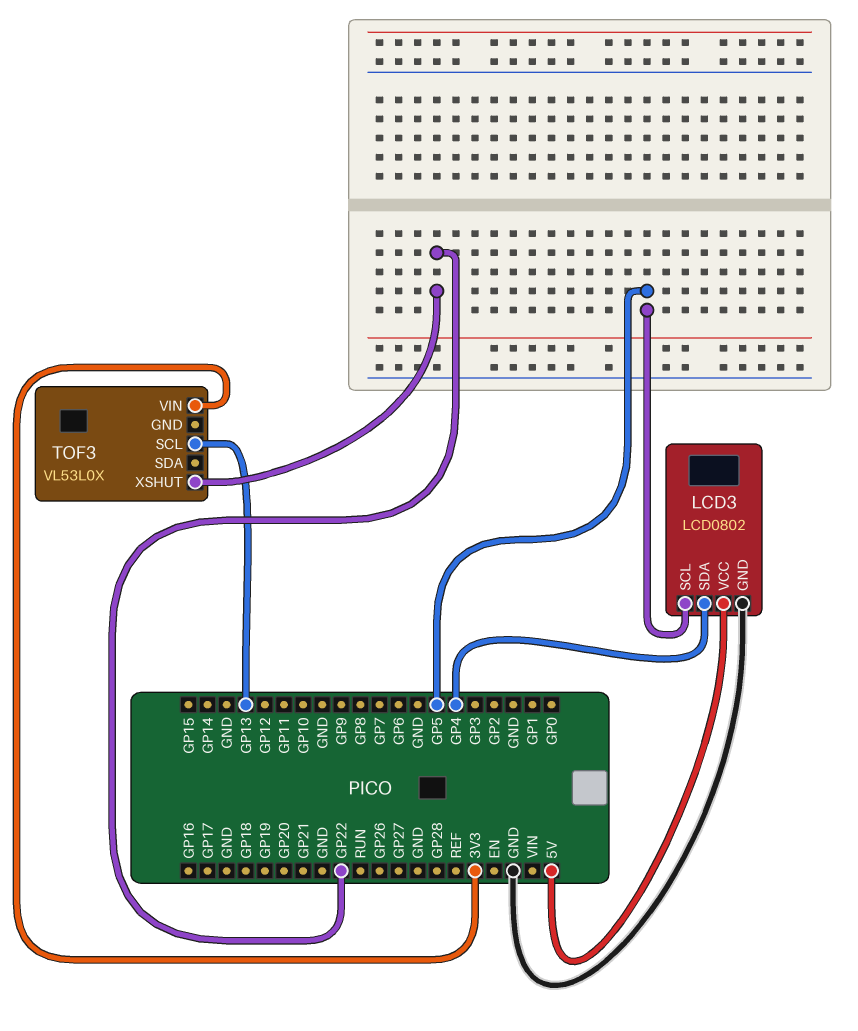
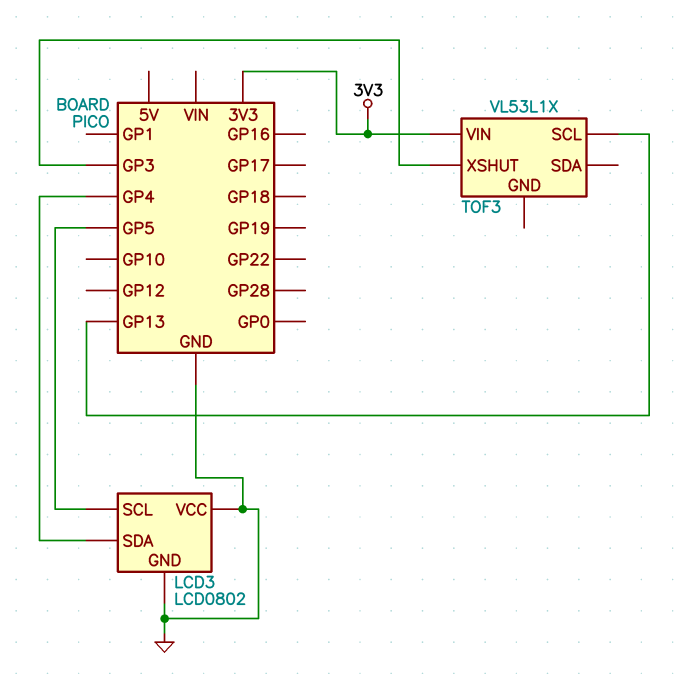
LCD3 pin VCC: 5V -> GND
TOF3: VL53L0X -> VL53L1X
TOF3 pin XSHUT: GP22 -> GP3

